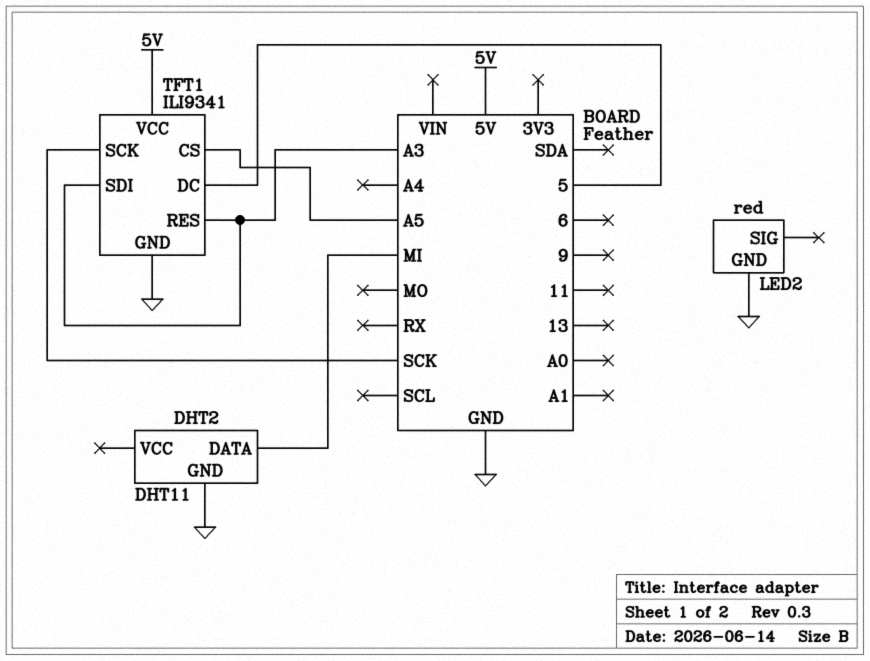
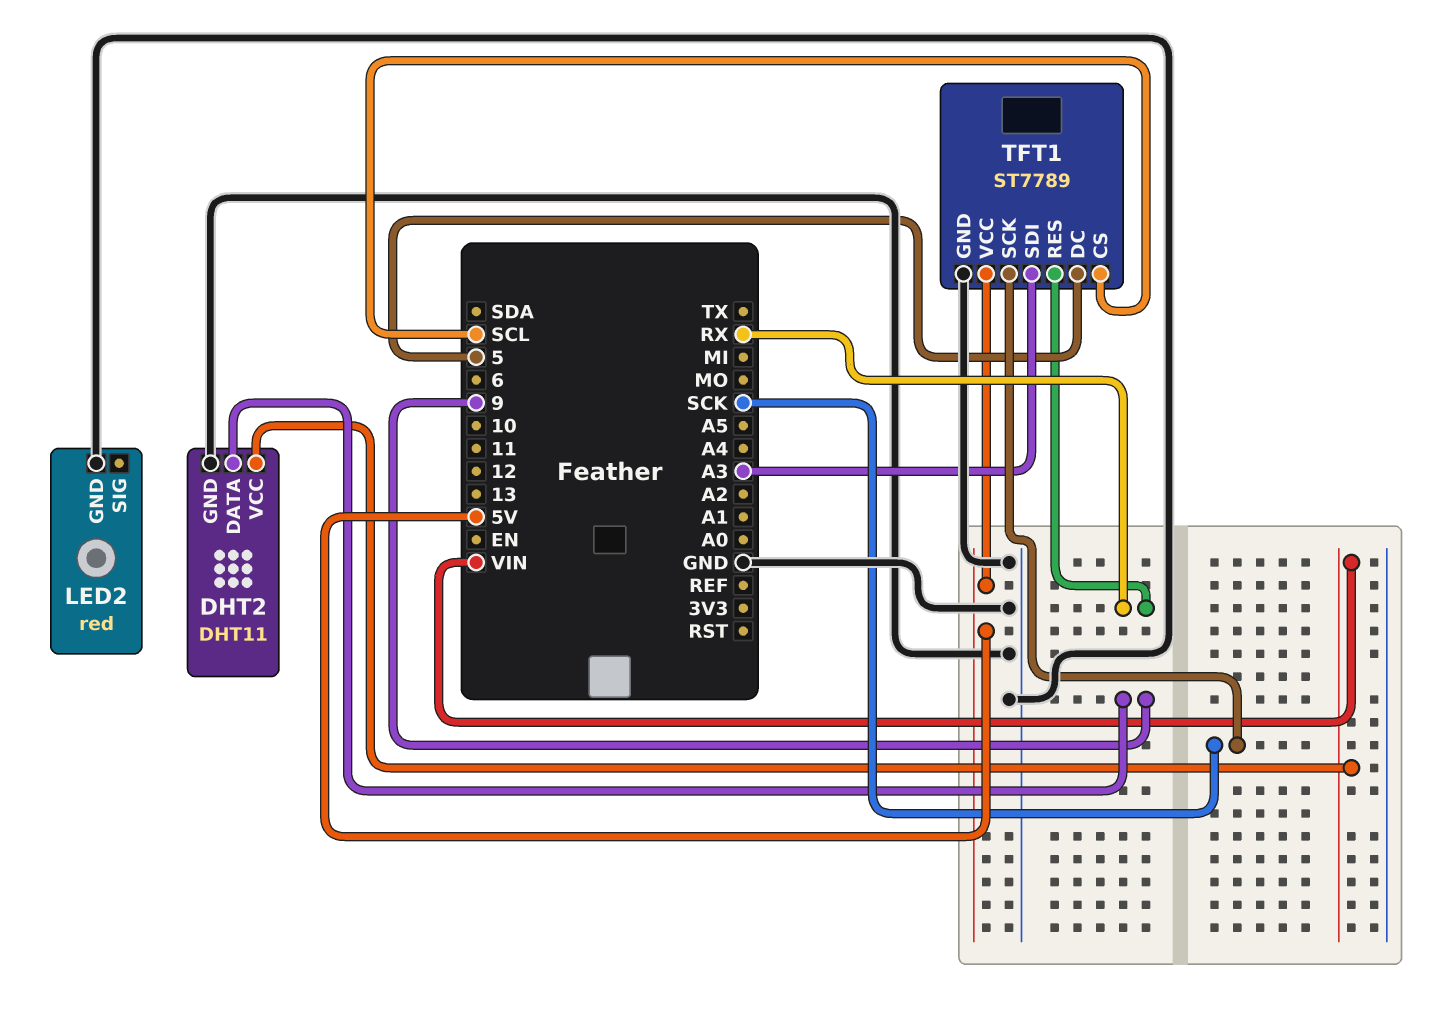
DHT2 pin DATA: MI -> 9
DHT2 pin VCC: none -> VIN
TFT1: ILI9341 -> ST7789
TFT1 pin CS: A5 -> SCL
TFT1 pin RES: A3 -> RX

